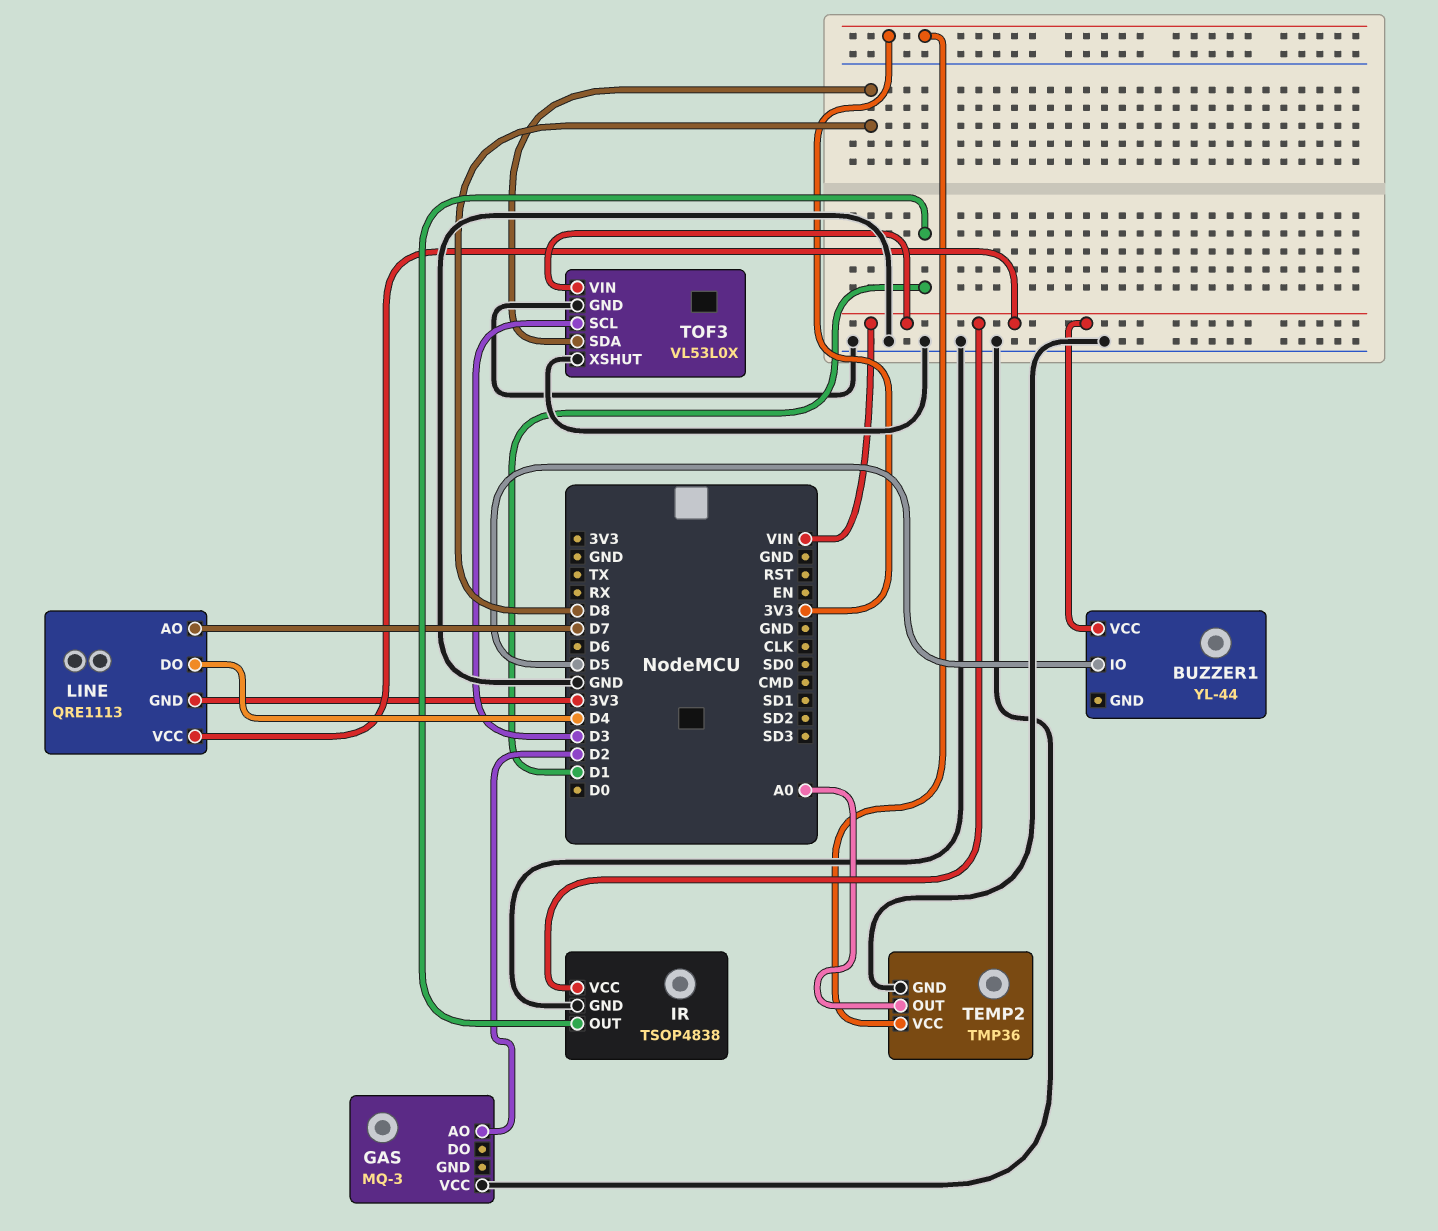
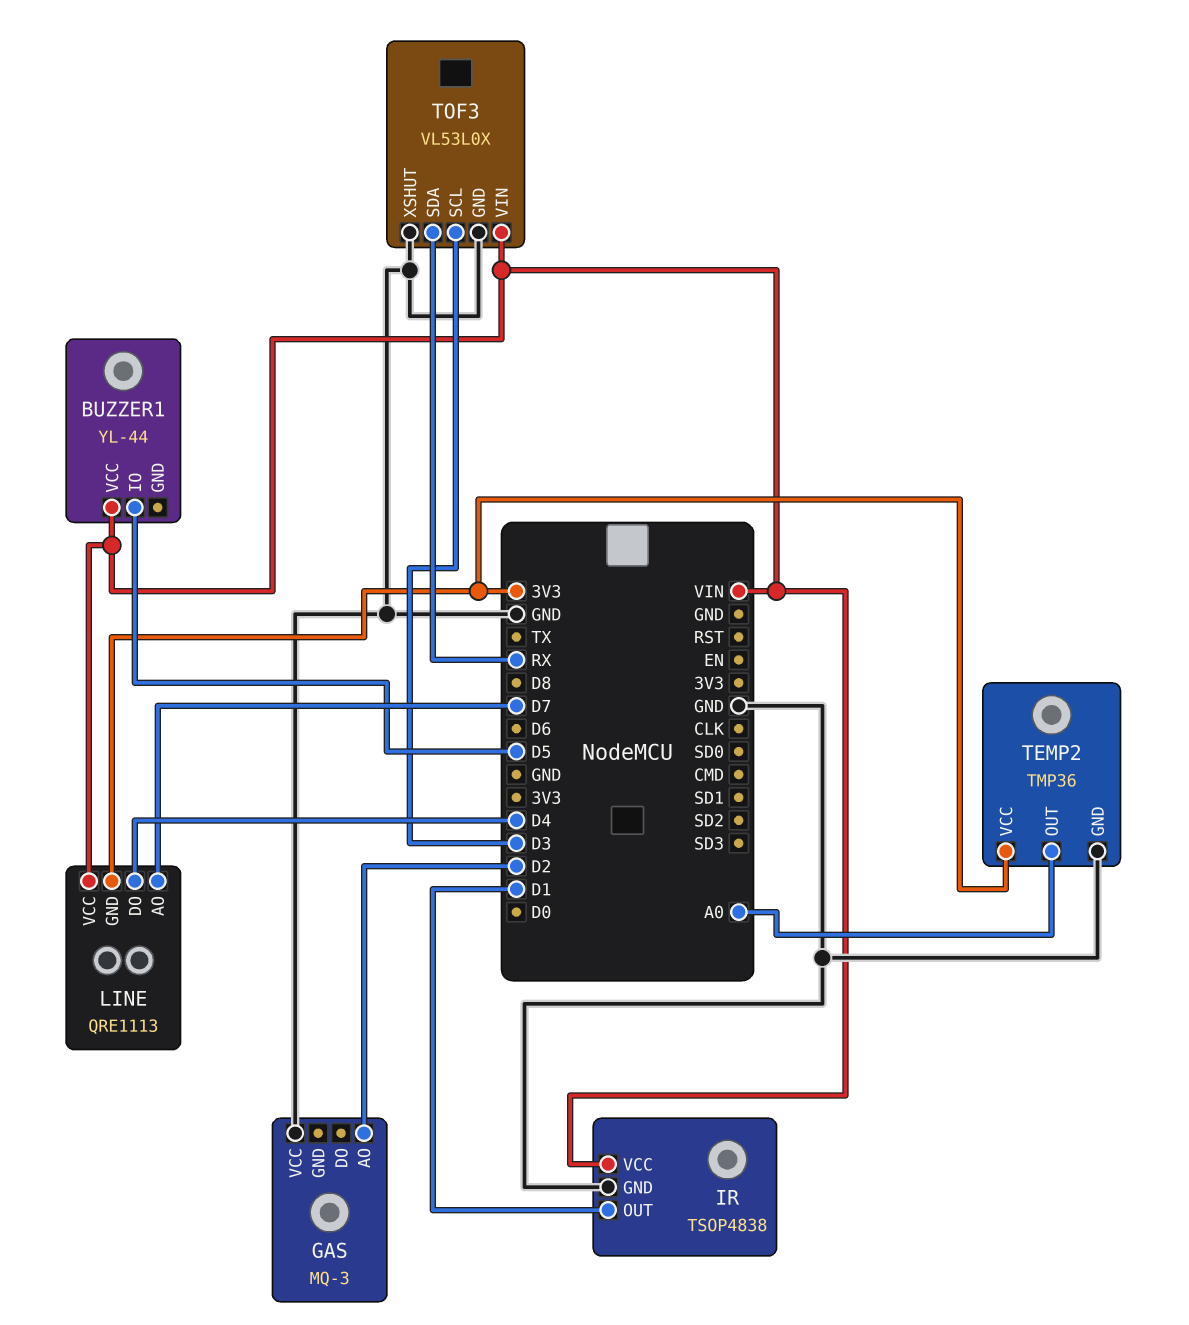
TOF3 pin SDA: D8 -> RX

